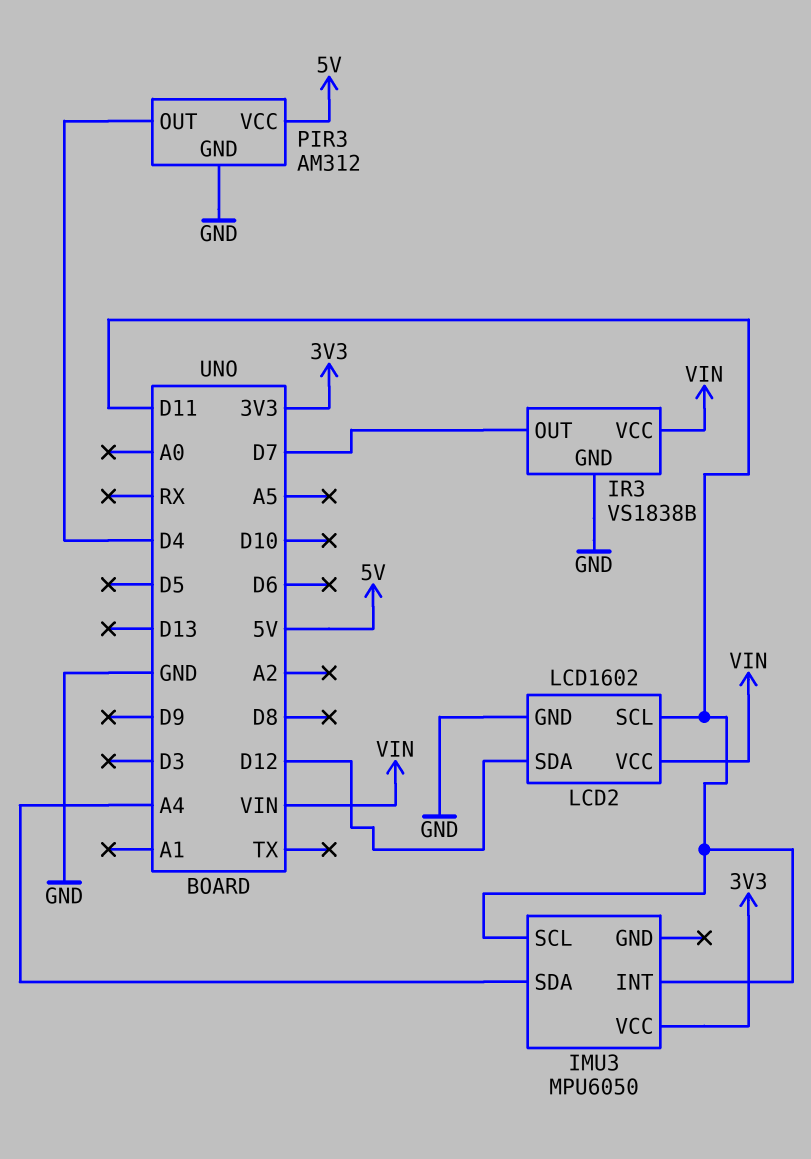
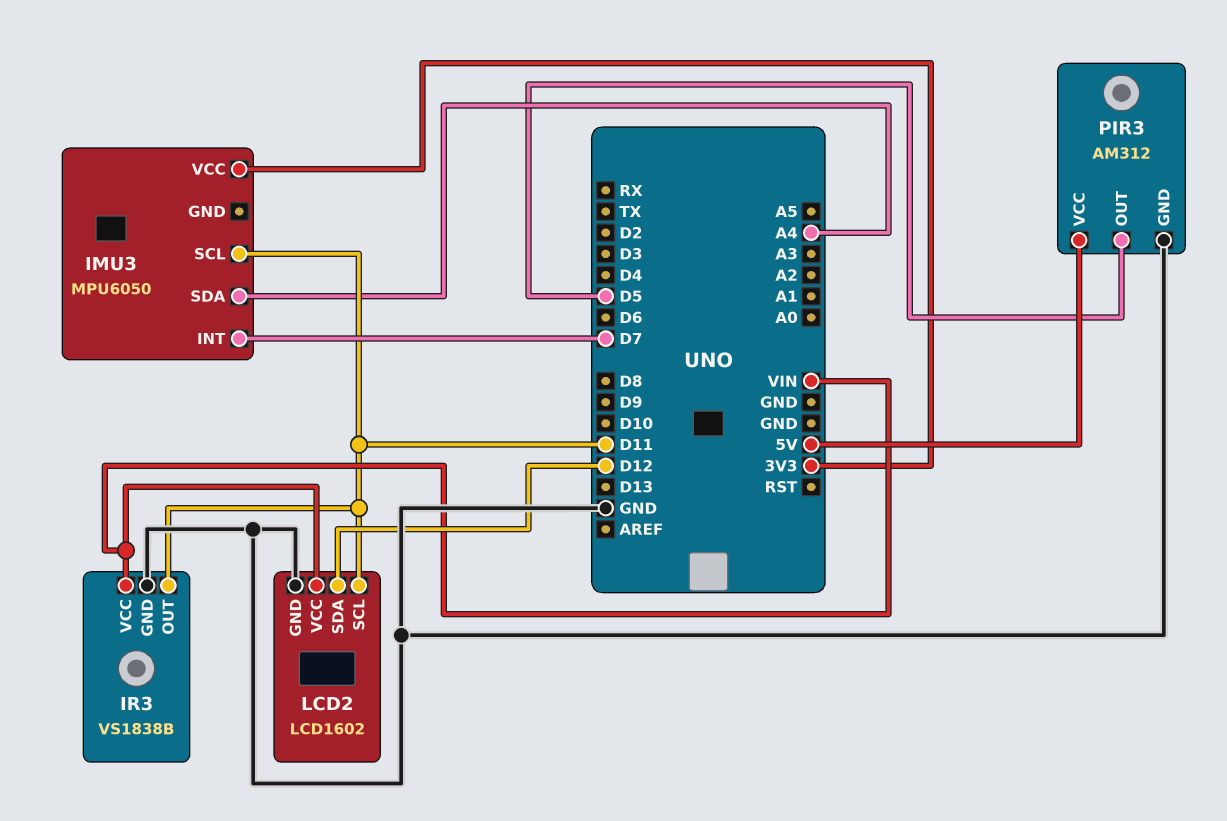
IMU3 pin INT: D11 -> D7
IR3 pin OUT: D7 -> D11
PIR3 pin OUT: D4 -> D5

